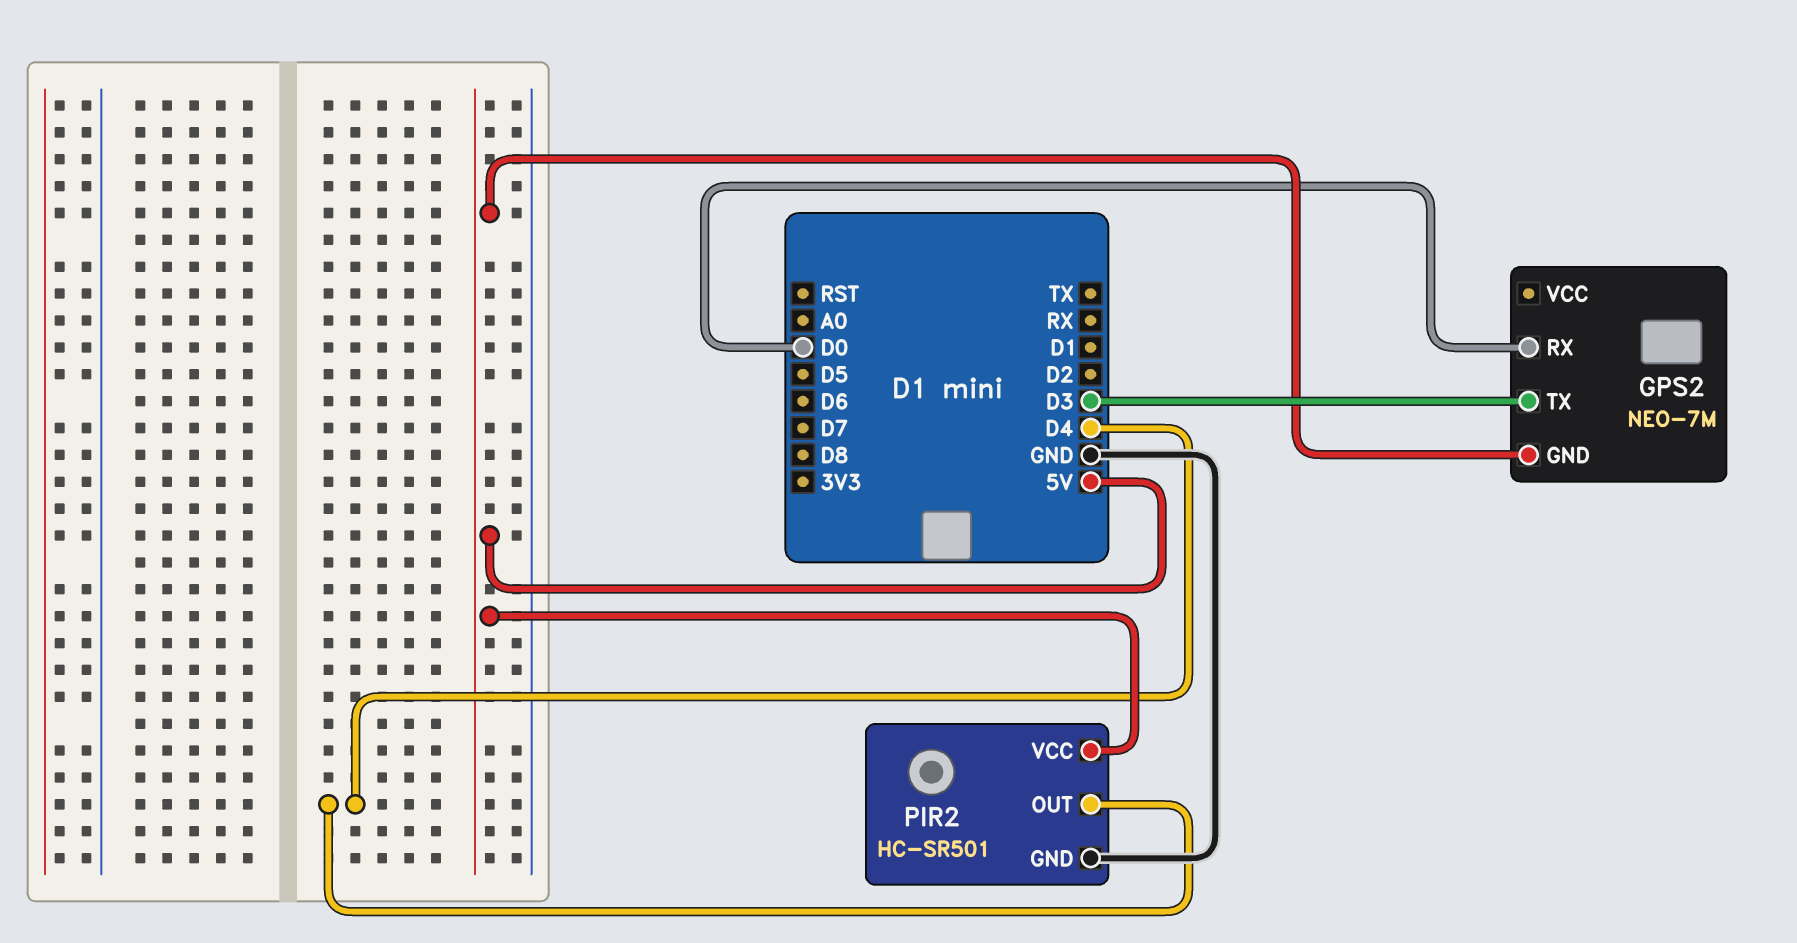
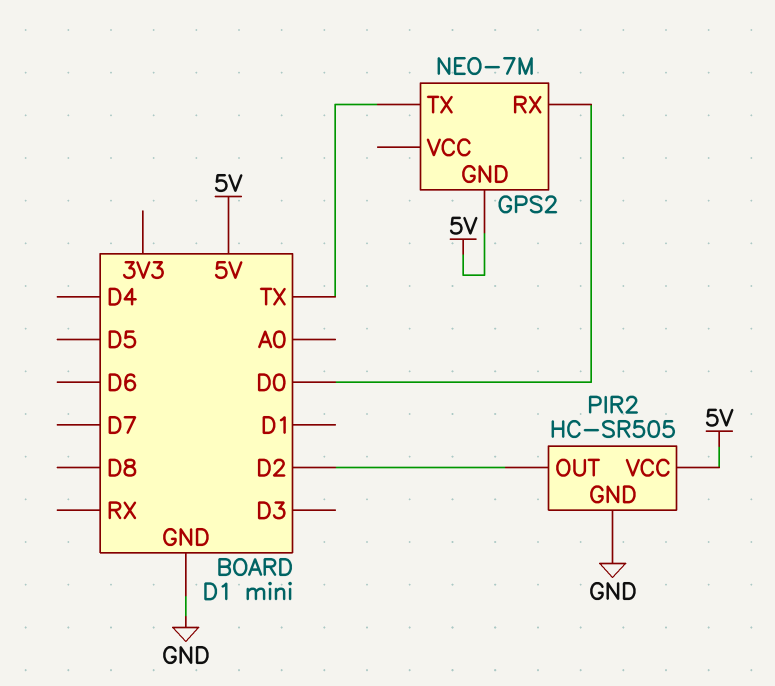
GPS2 pin TX: D3 -> TX
PIR2: HC-SR501 -> HC-SR505
PIR2 pin OUT: D4 -> D2

